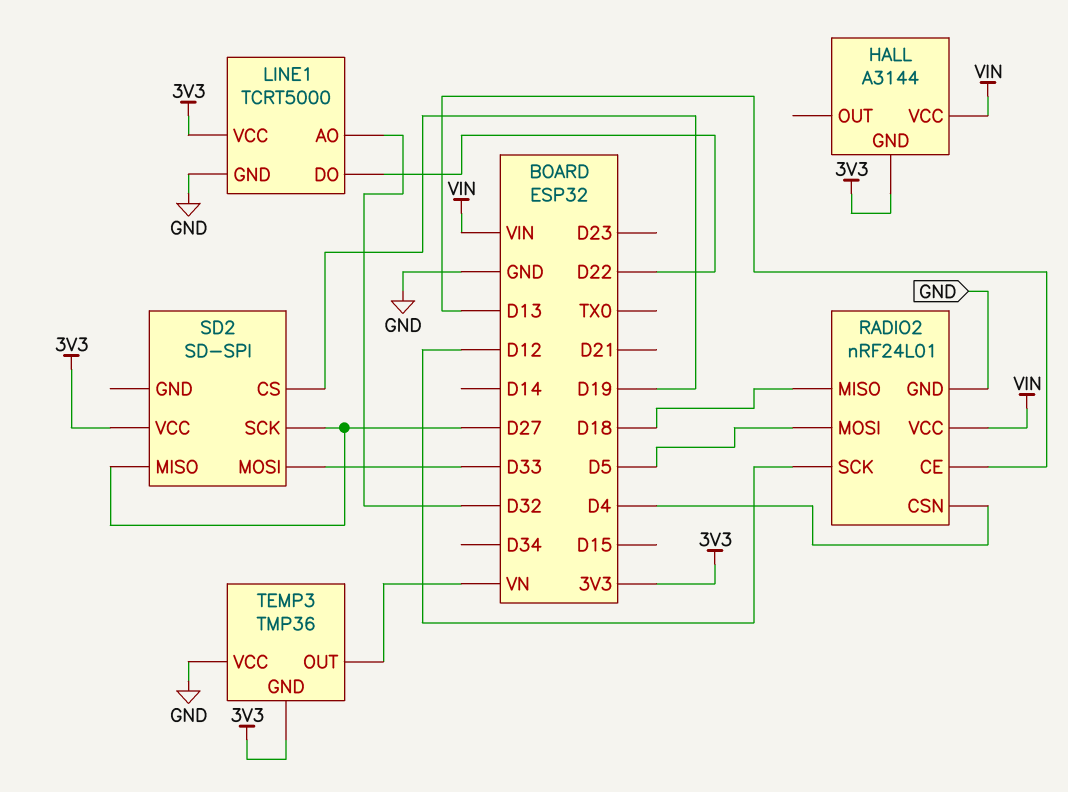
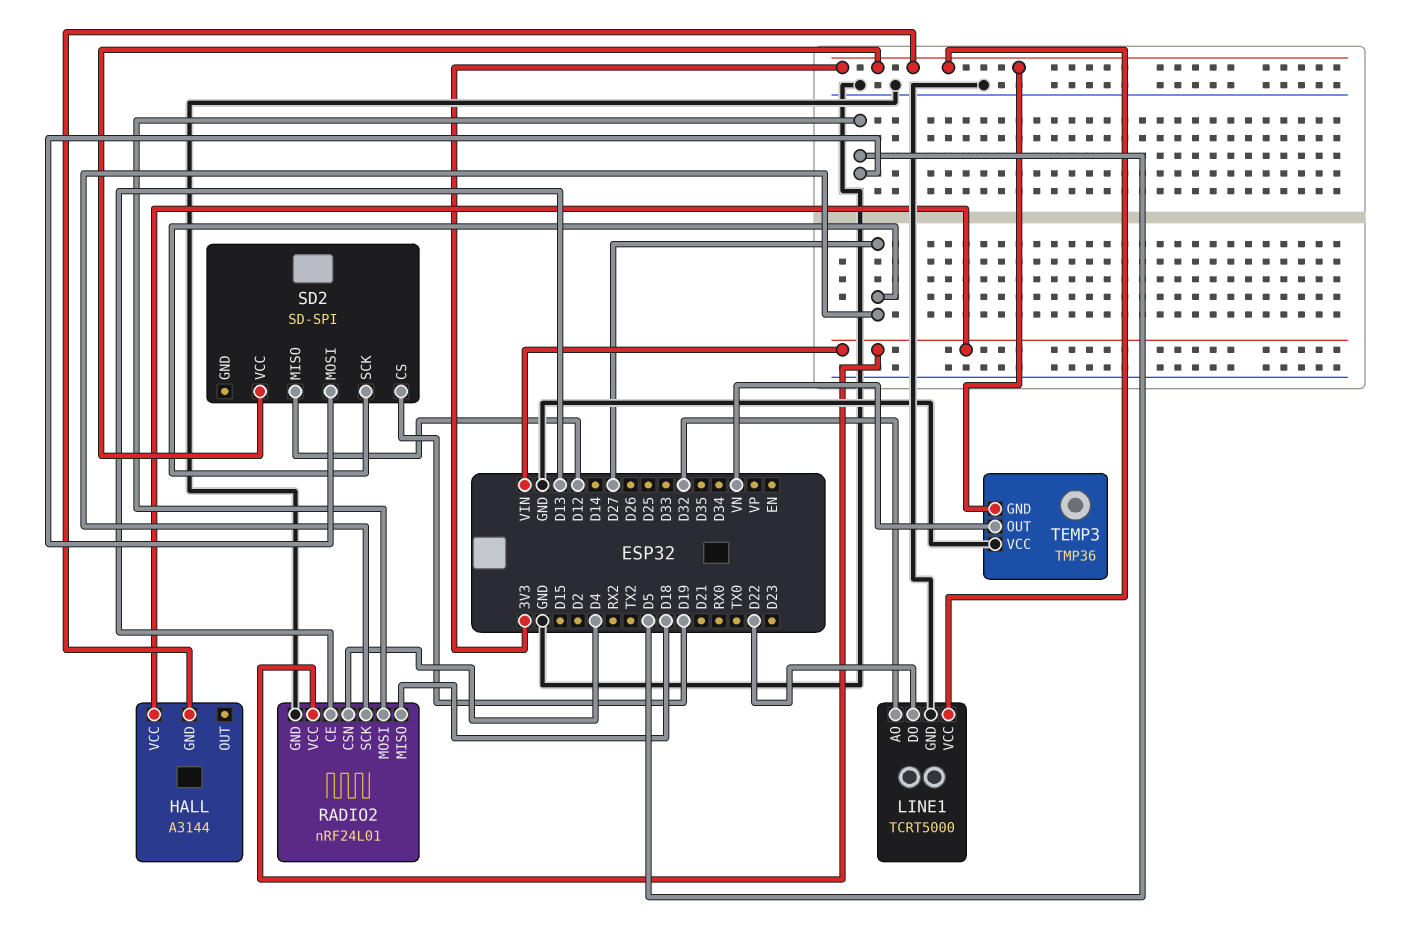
RADIO2 pin SCK: D12 -> D27
SD2 pin MISO: D27 -> D12
SD2 pin MOSI: D33 -> D5

